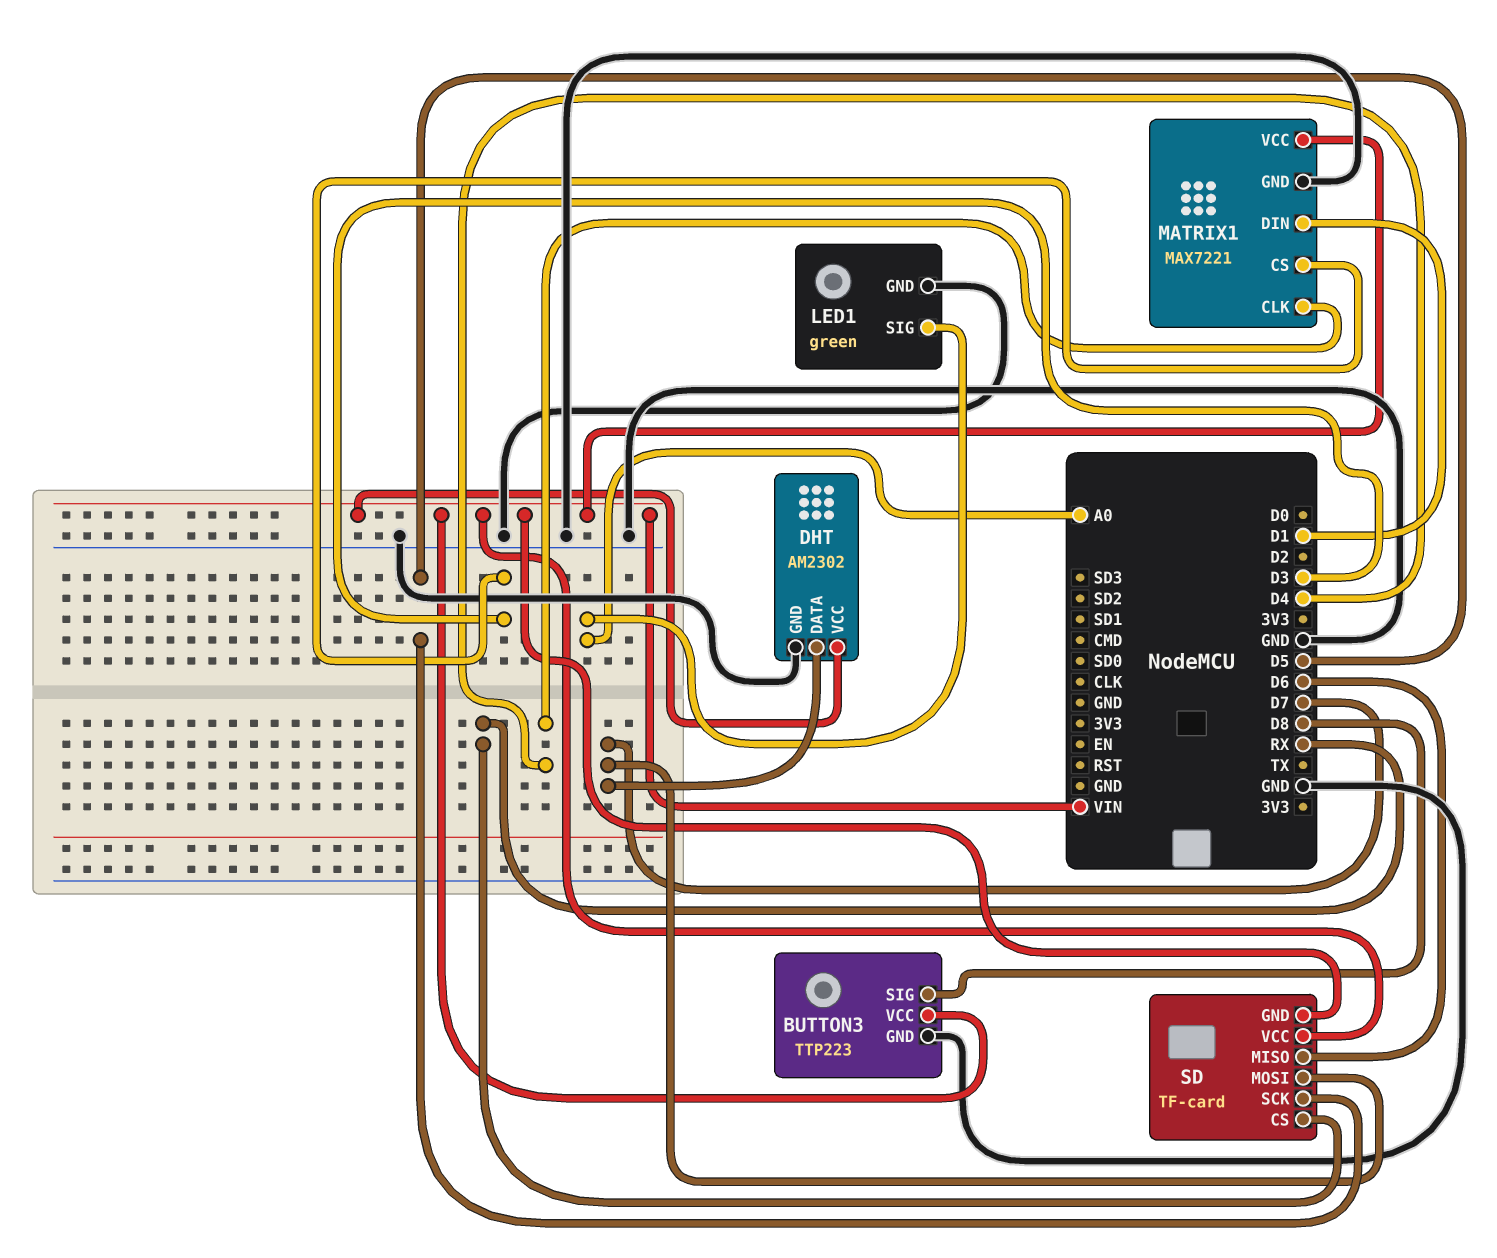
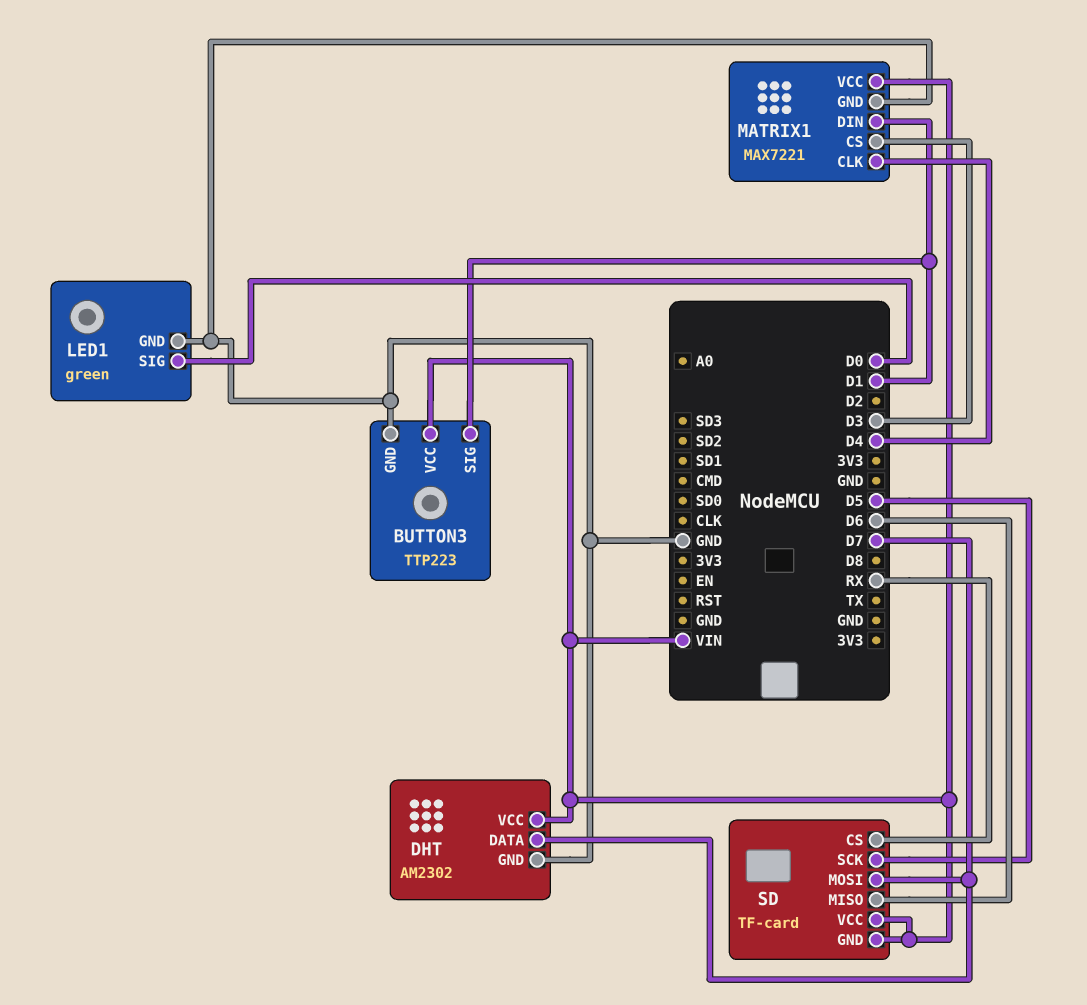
BUTTON3 pin SIG: D8 -> D1
LED1 pin SIG: A0 -> D0

